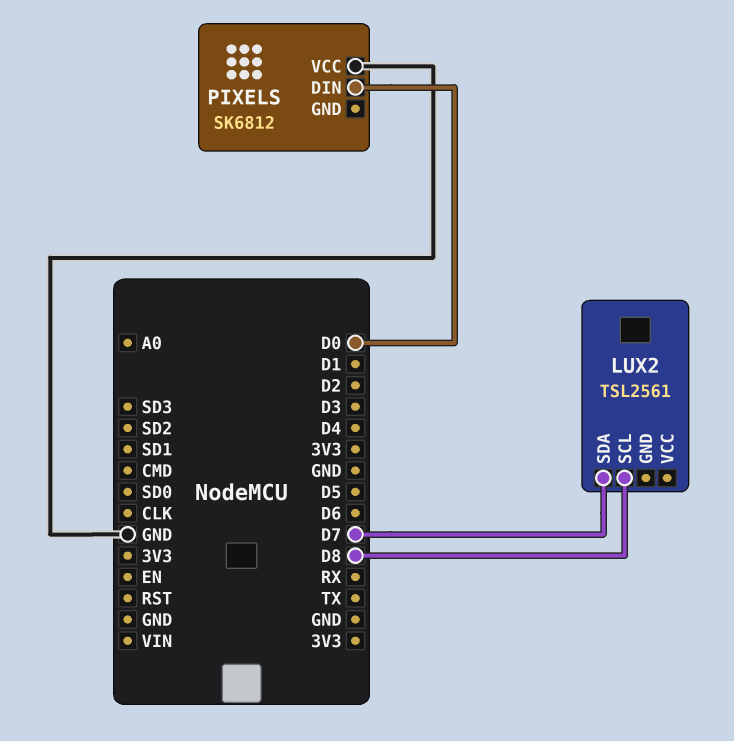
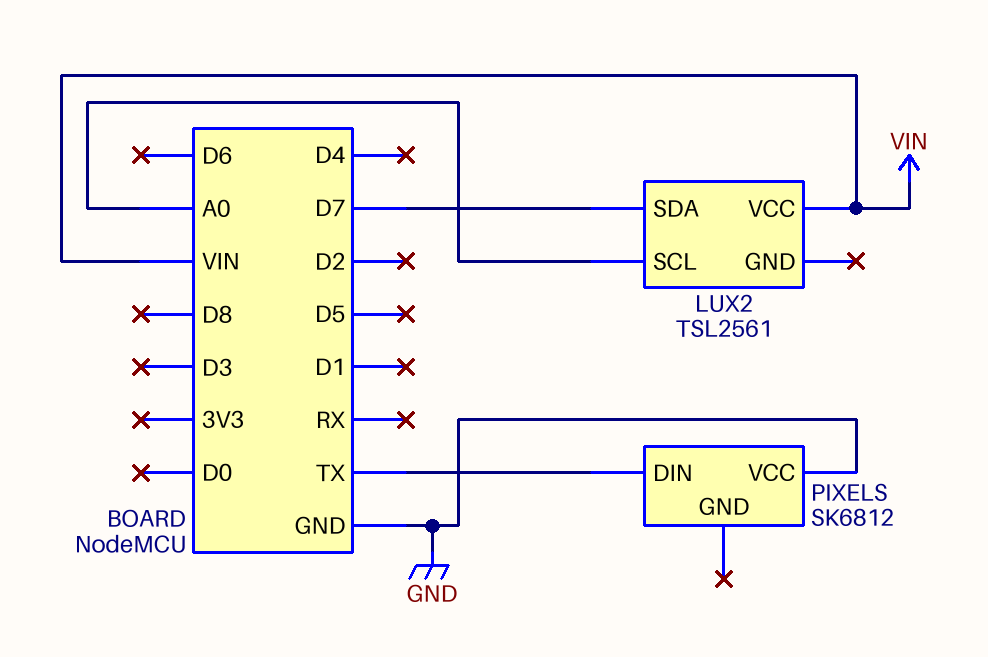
LUX2 pin SCL: D8 -> A0
LUX2 pin VCC: none -> VIN
PIXELS pin DIN: D0 -> TX

